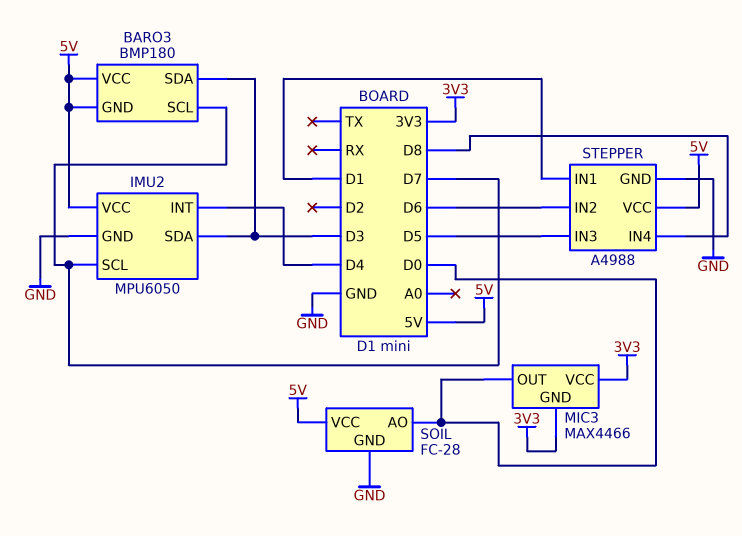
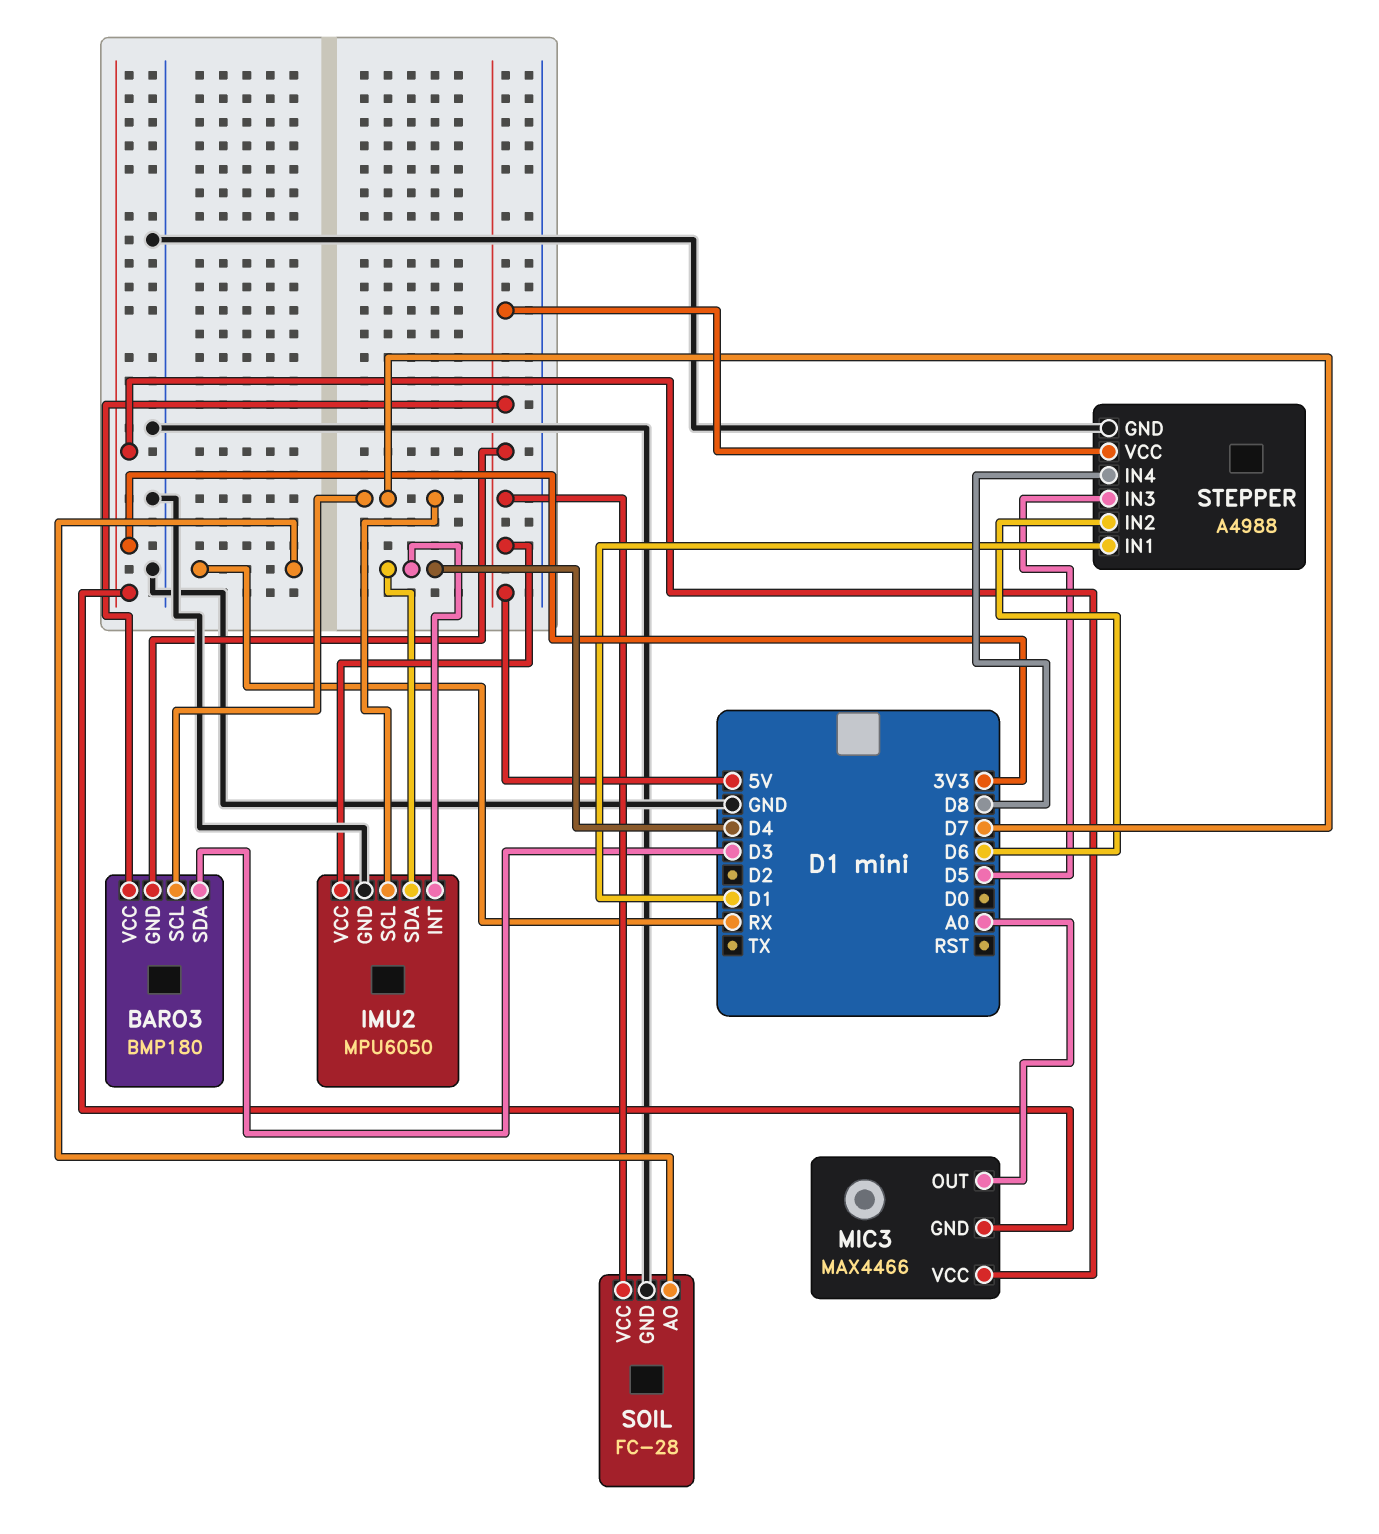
IMU2 pin SDA: D3 -> D4
MIC3 pin OUT: D0 -> A0
SOIL pin AO: D0 -> RX

